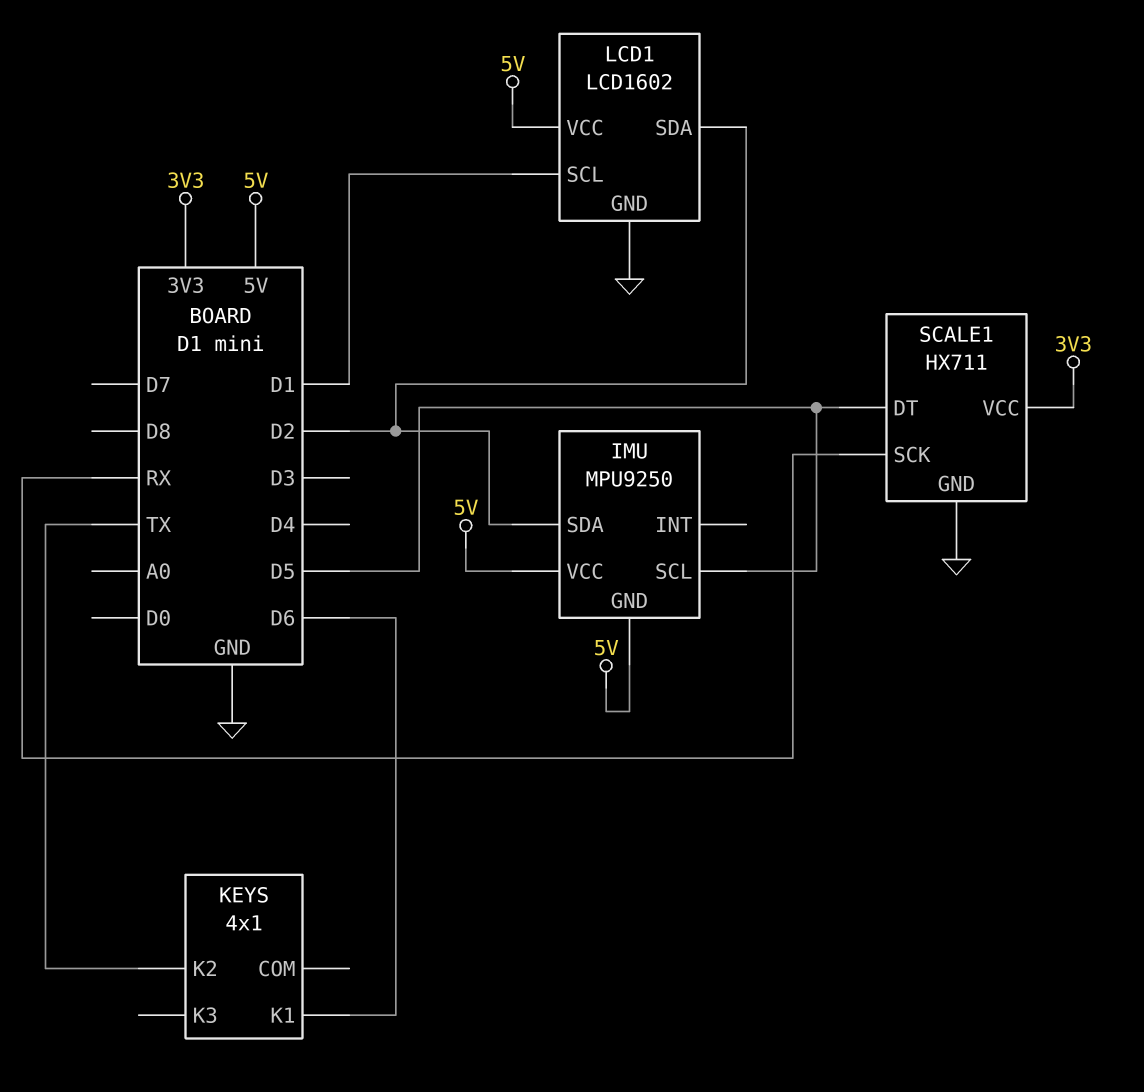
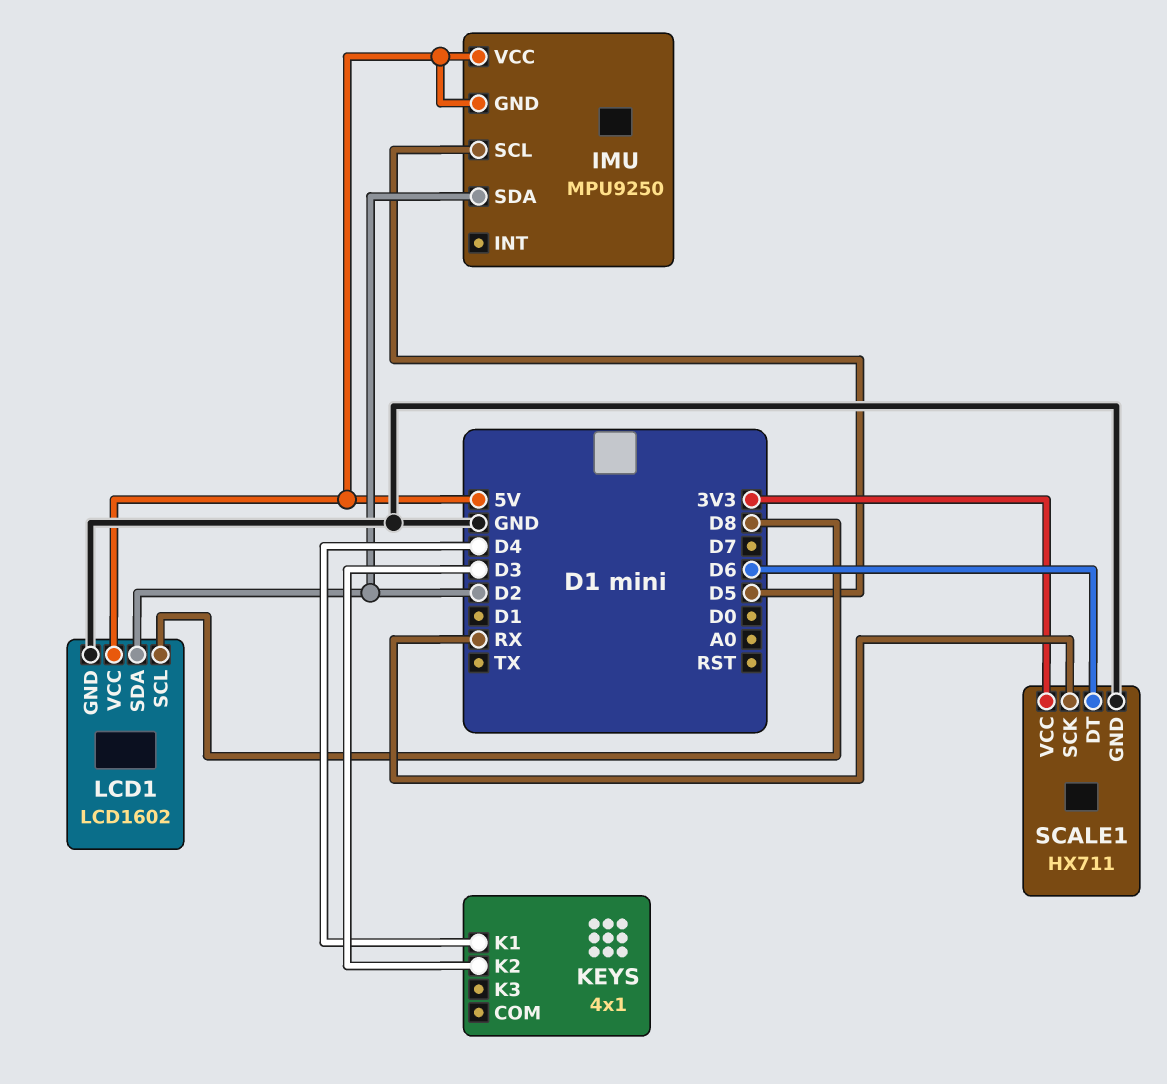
KEYS pin K1: D6 -> D4
KEYS pin K2: TX -> D3
LCD1 pin SCL: D1 -> D8
SCALE1 pin DT: D5 -> D6

